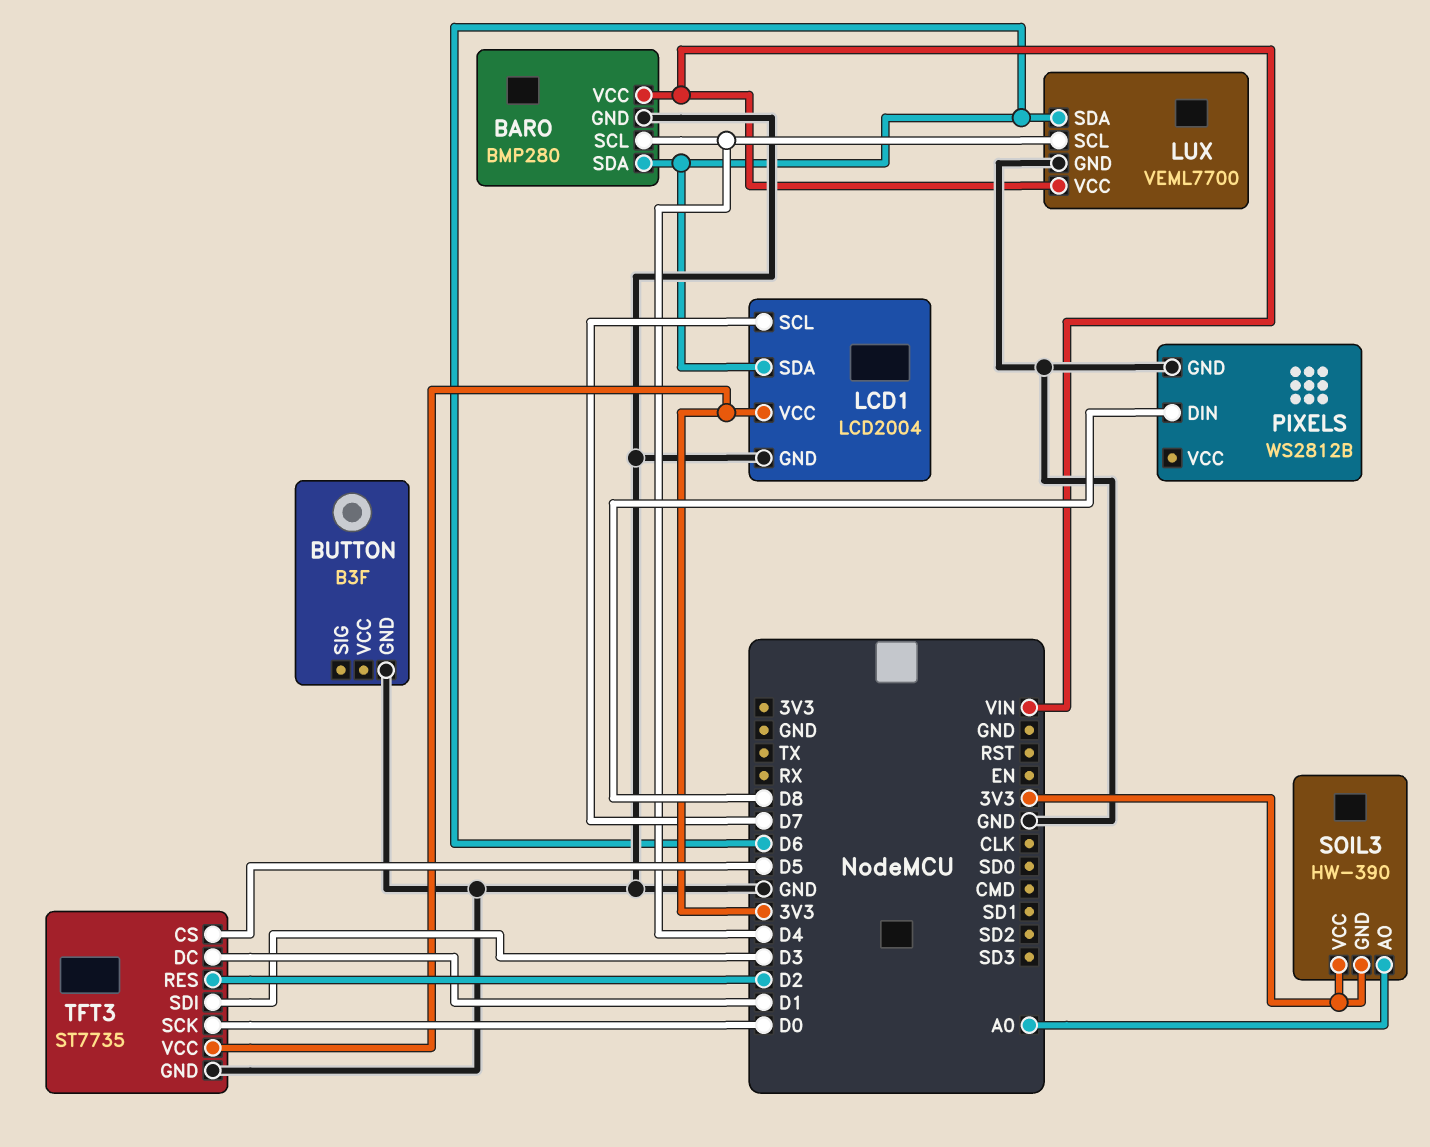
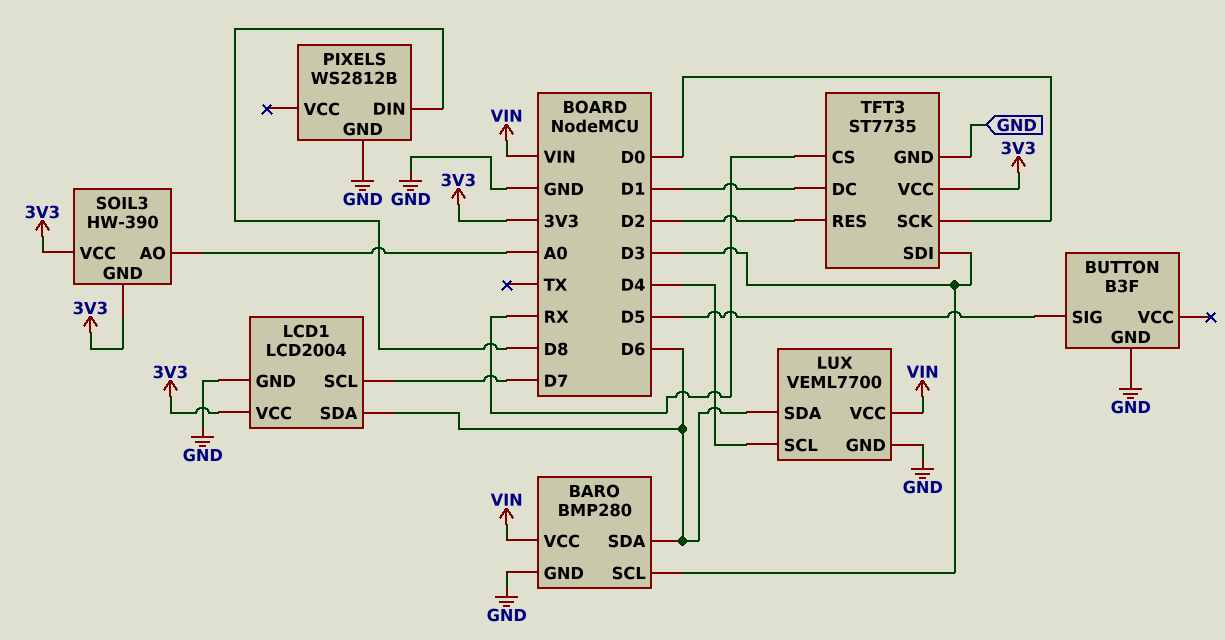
BARO pin SCL: D4 -> D3
BUTTON pin SIG: none -> D5
TFT3 pin CS: D5 -> RX

